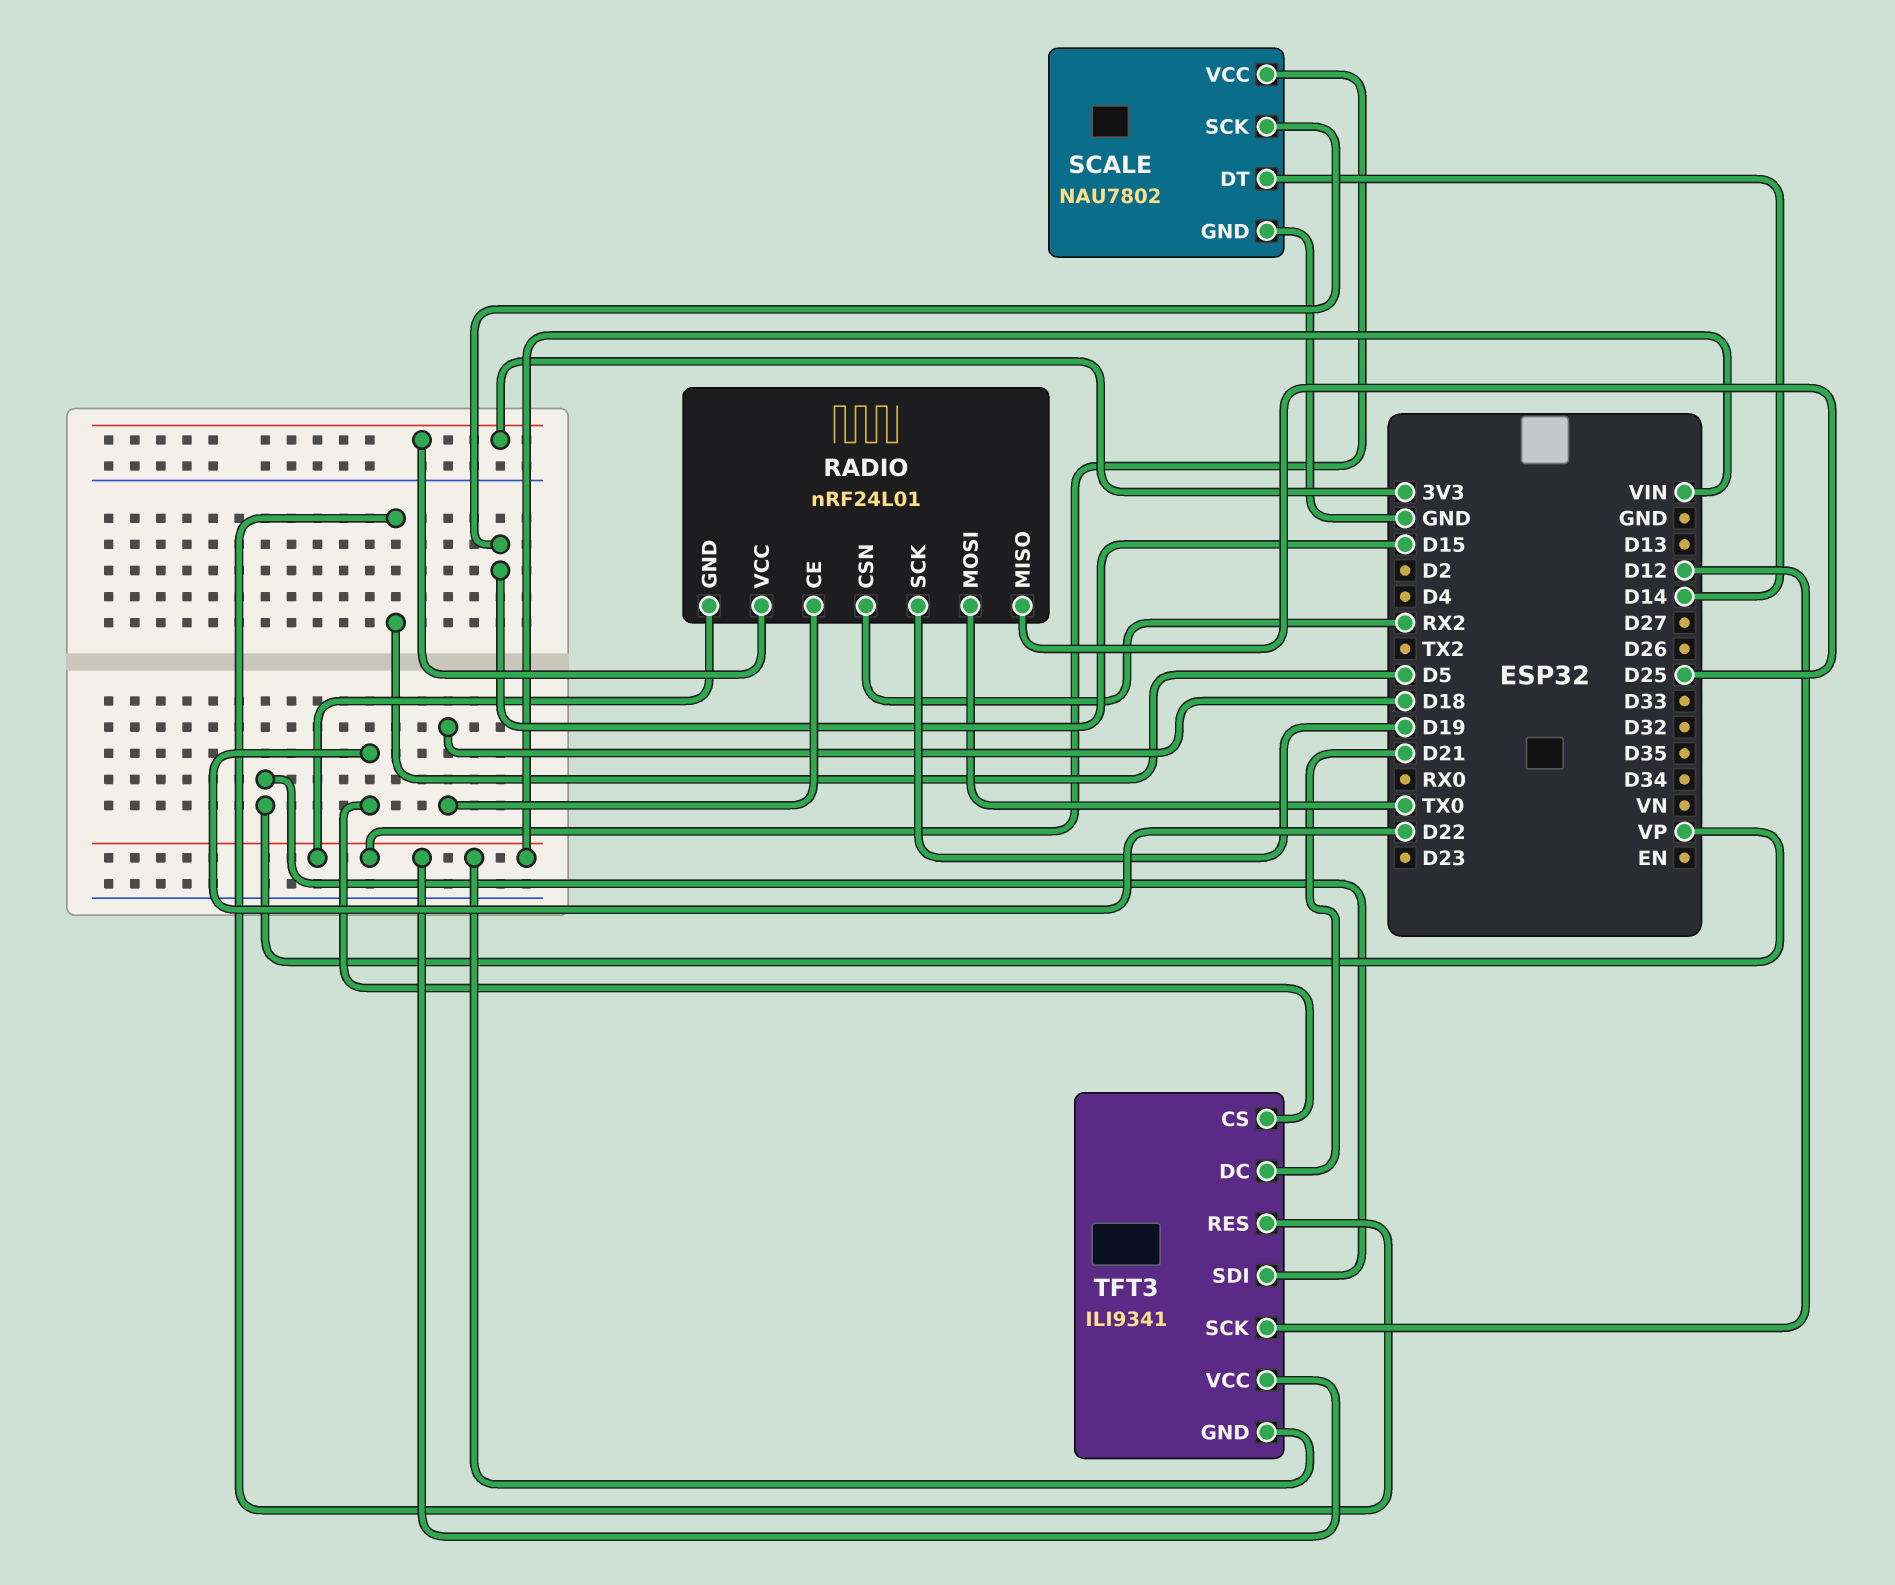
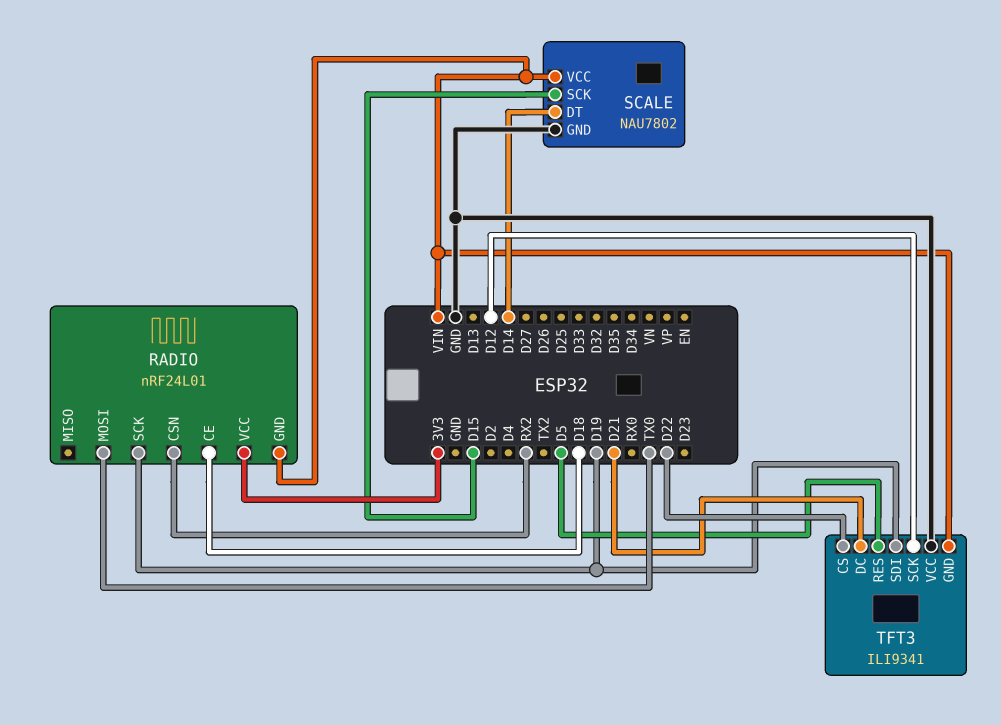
RADIO pin MISO: D25 -> none
TFT3 pin SDI: VP -> D19
TFT3 pin VCC: VIN -> GND

